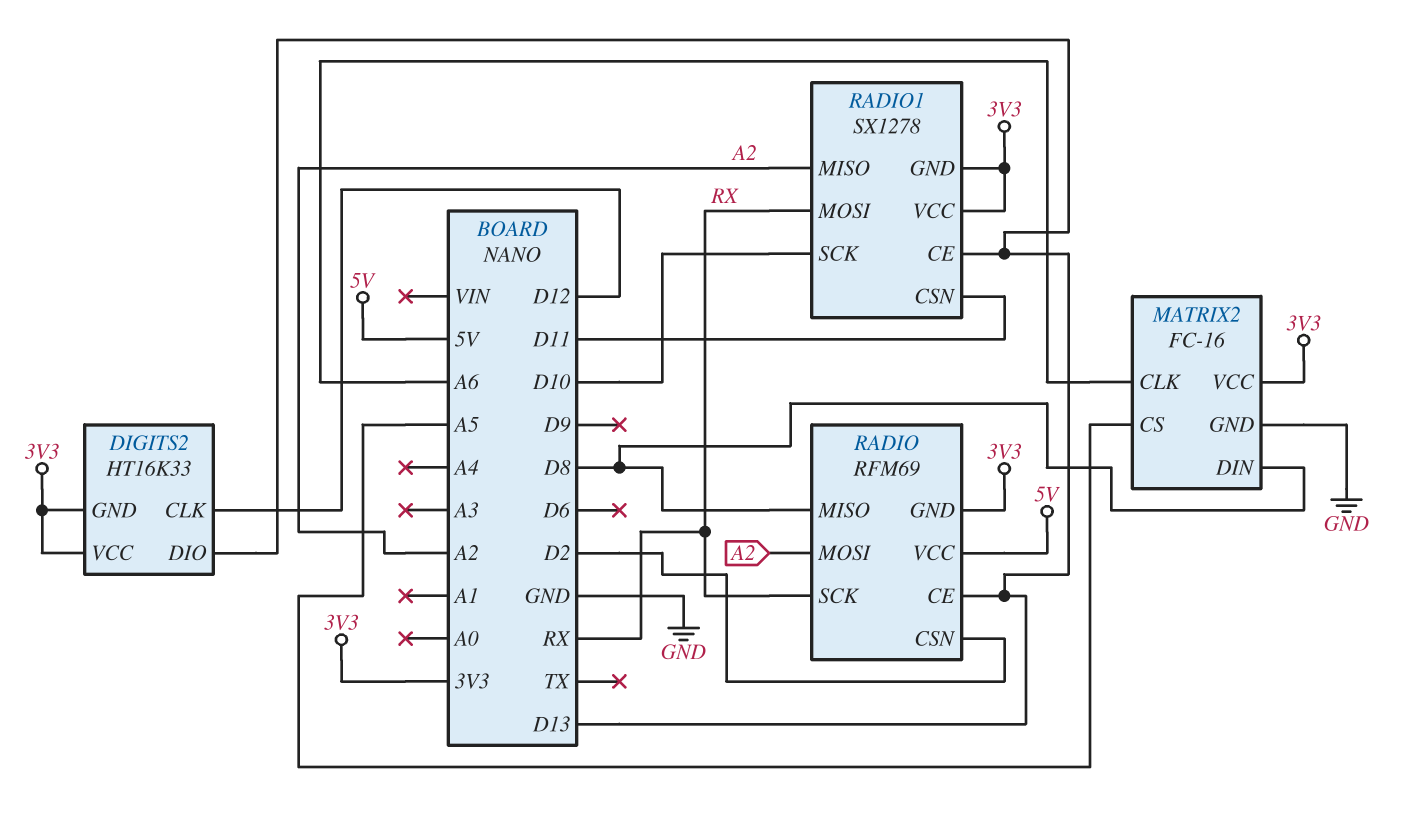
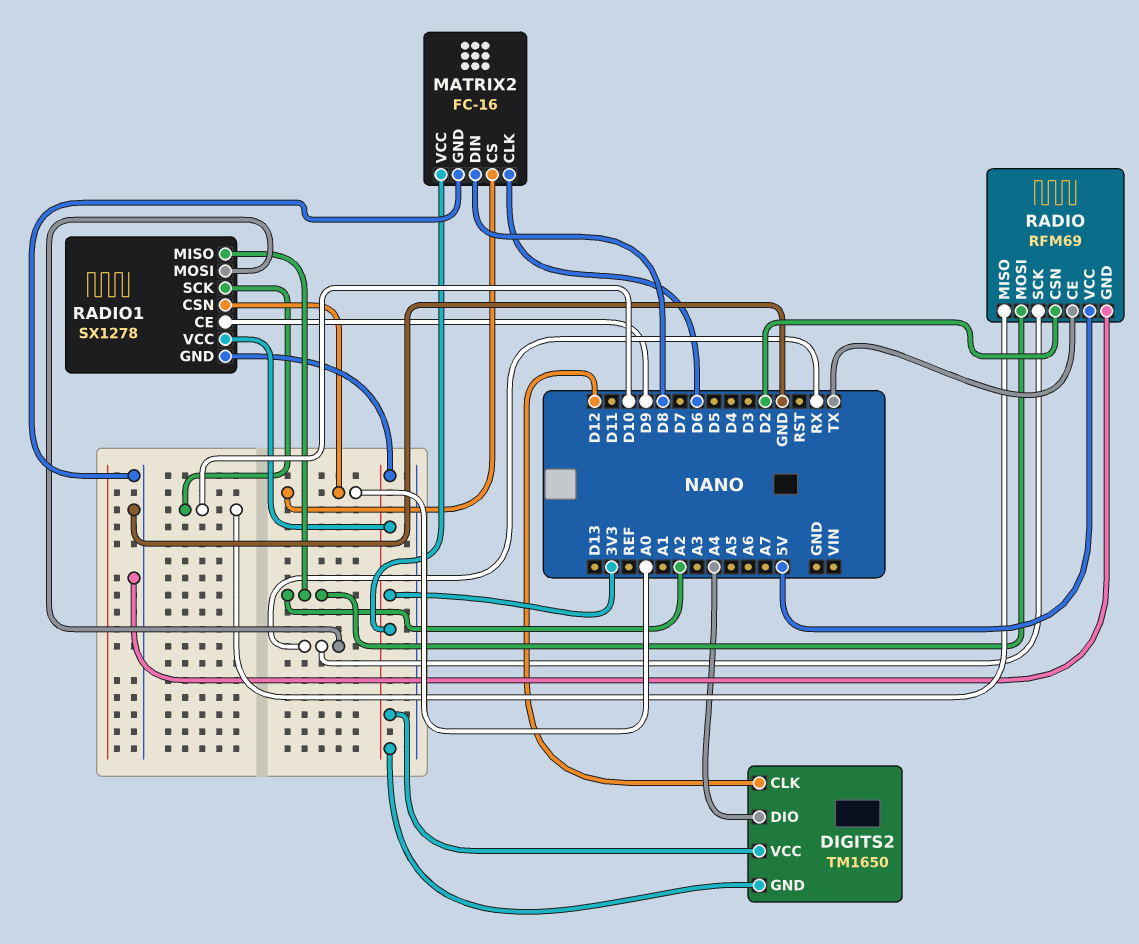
DIGITS2: HT16K33 -> TM1650
DIGITS2 pin DIO: D13 -> A4
MATRIX2 pin CLK: A6 -> D6
MATRIX2 pin CS: A5 -> A0
RADIO pin CE: D13 -> TX
RADIO pin GND: 3V3 -> GND
RADIO pin MISO: D8 -> D10
RADIO1 pin CE: D13 -> D9
RADIO1 pin CSN: D11 -> A0

